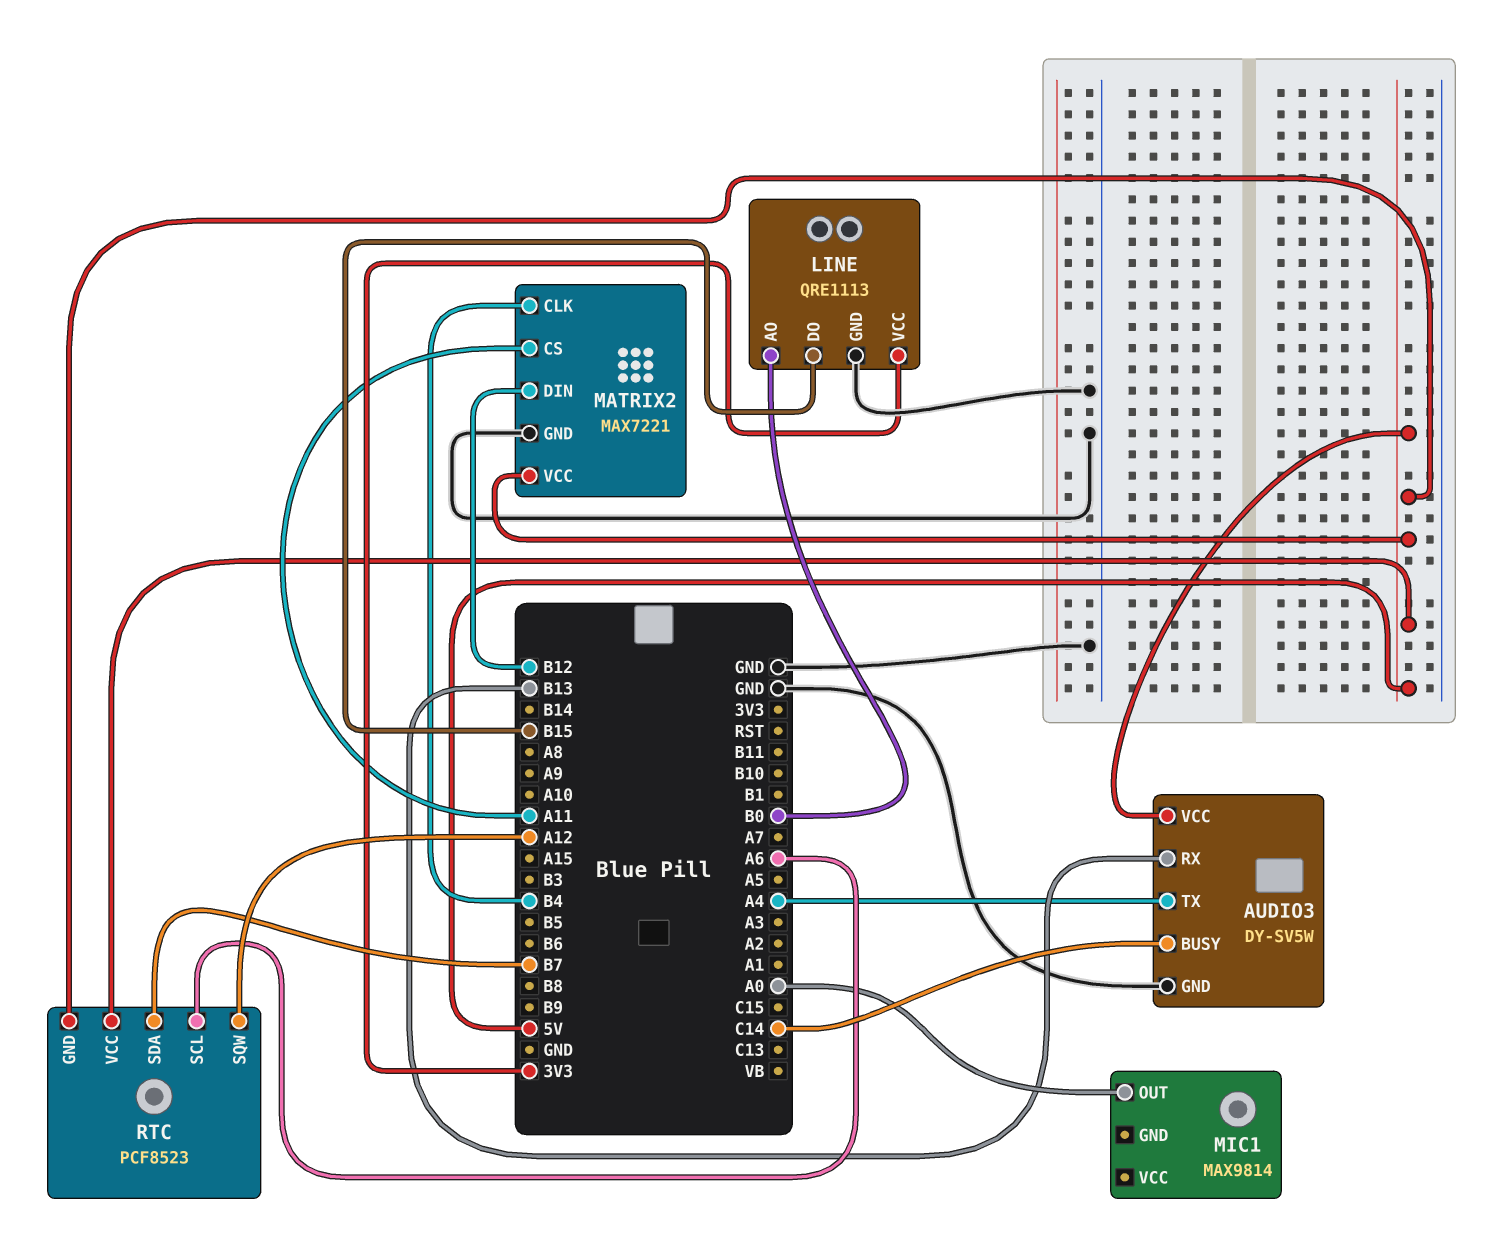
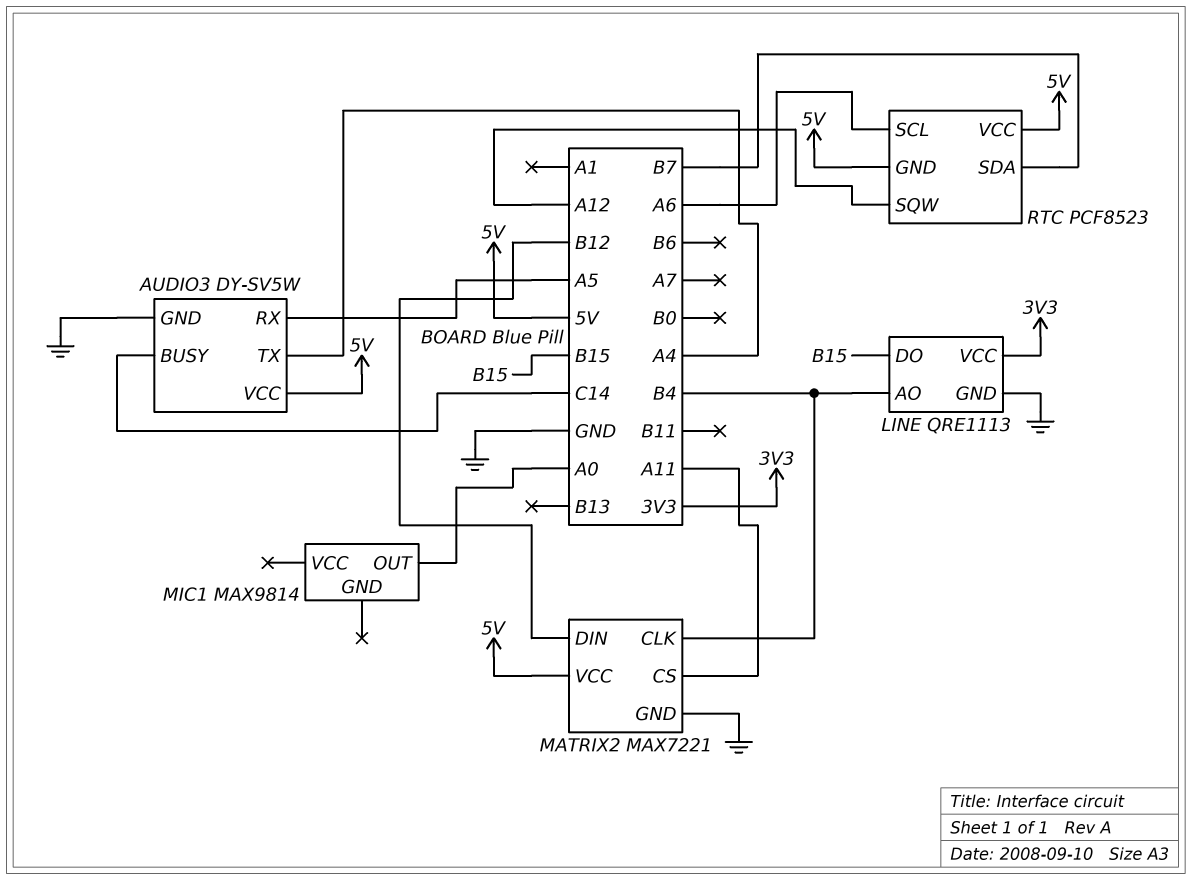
AUDIO3 pin RX: B13 -> A5
LINE pin AO: B0 -> B4

